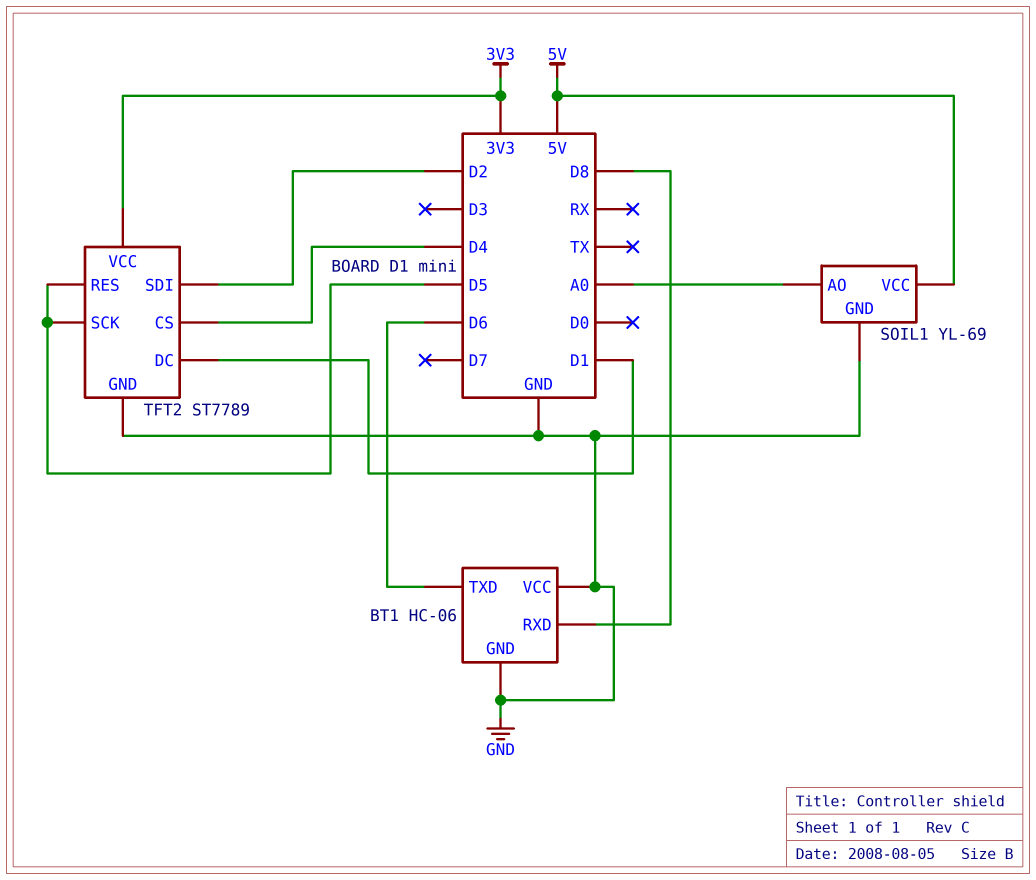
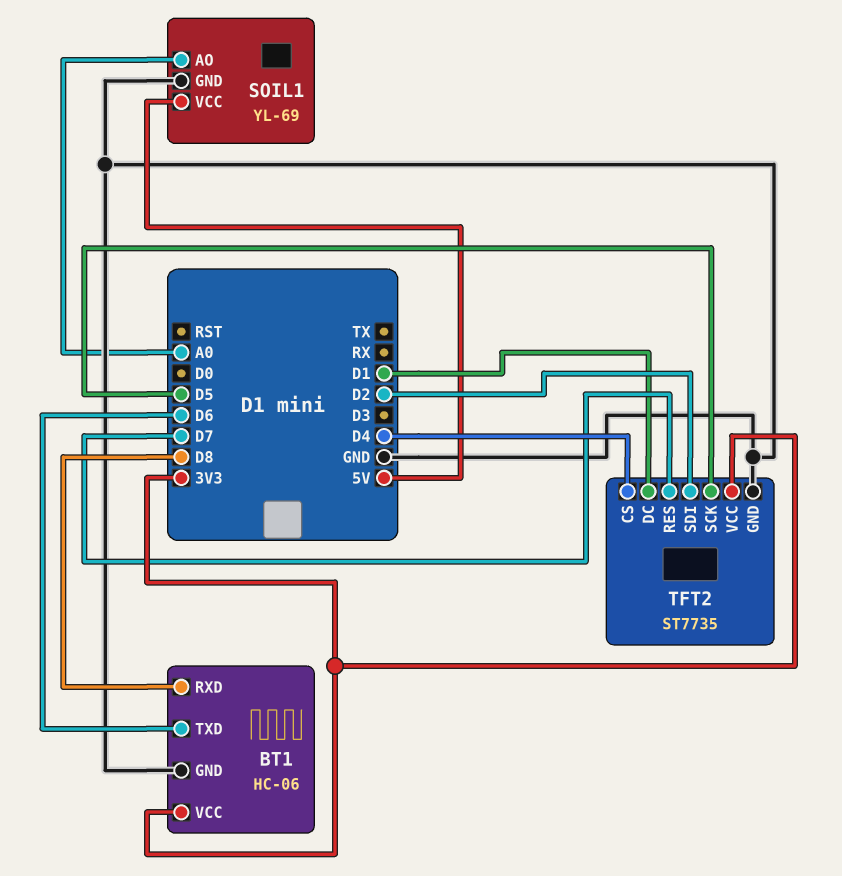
BT1 pin VCC: GND -> 3V3
TFT2: ST7789 -> ST7735
TFT2 pin RES: D5 -> D7

